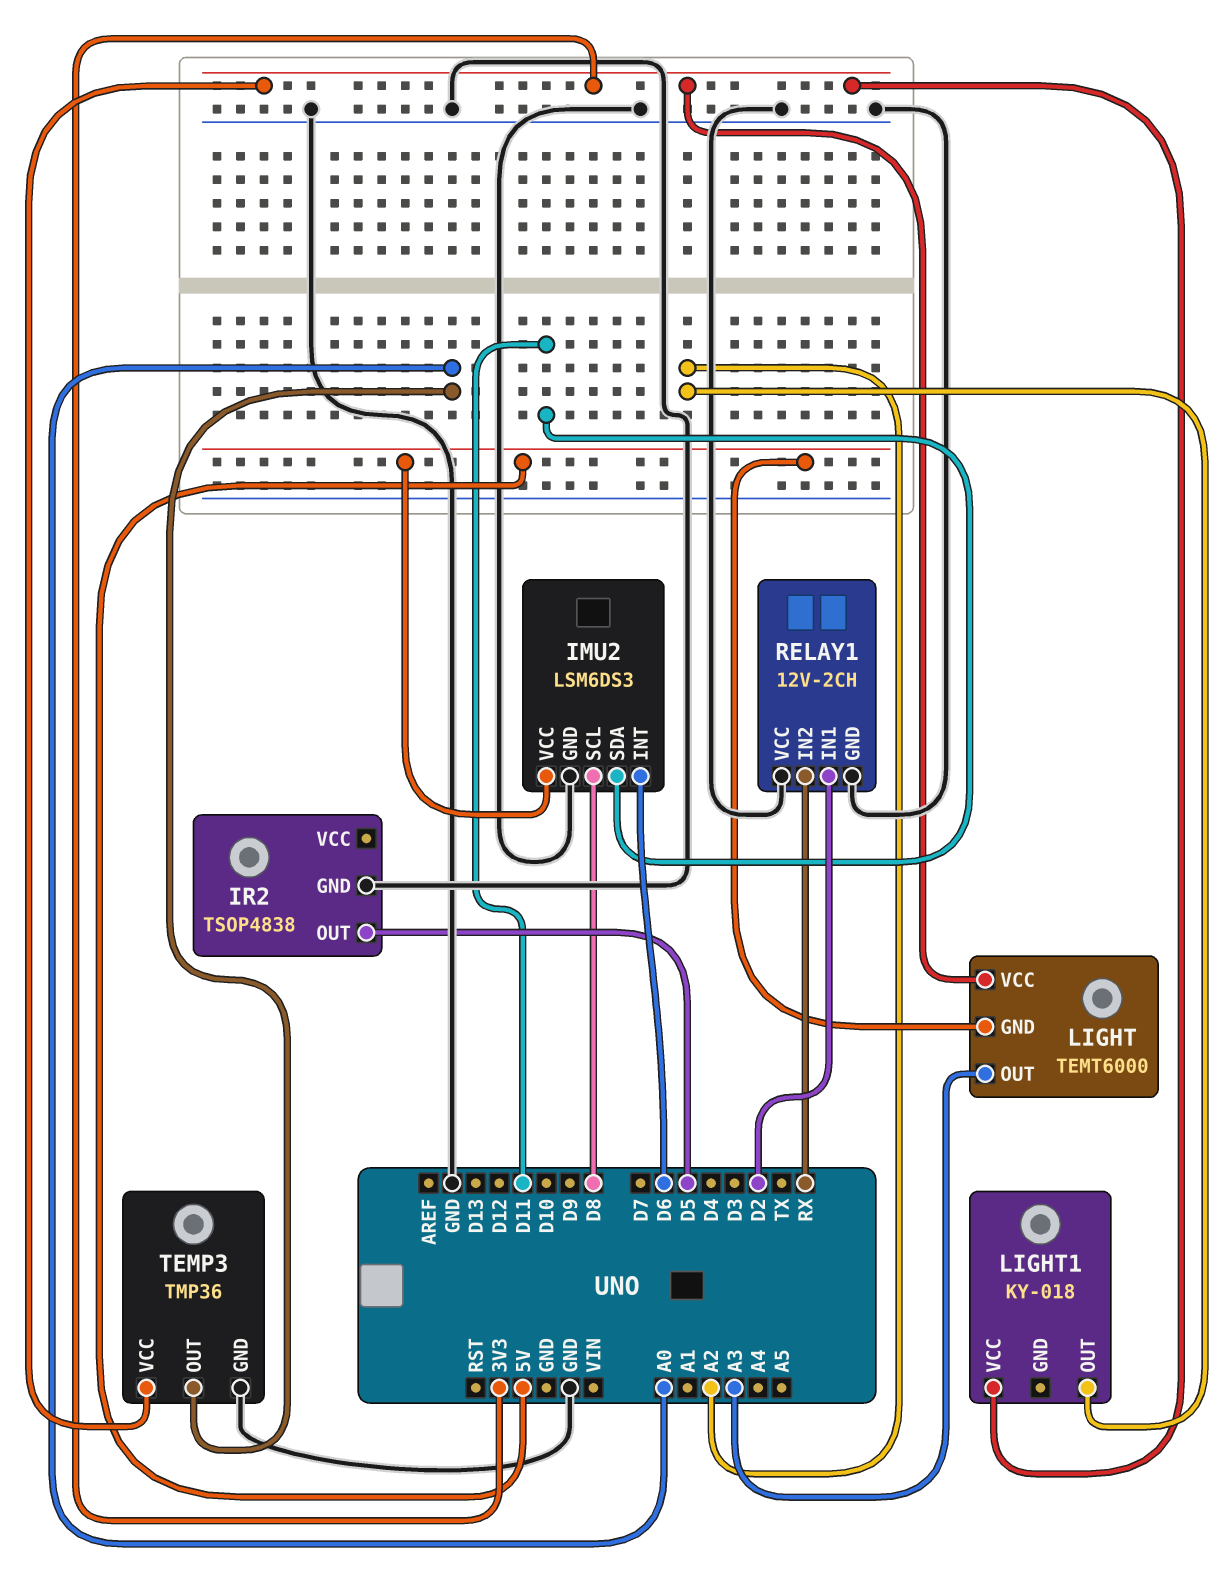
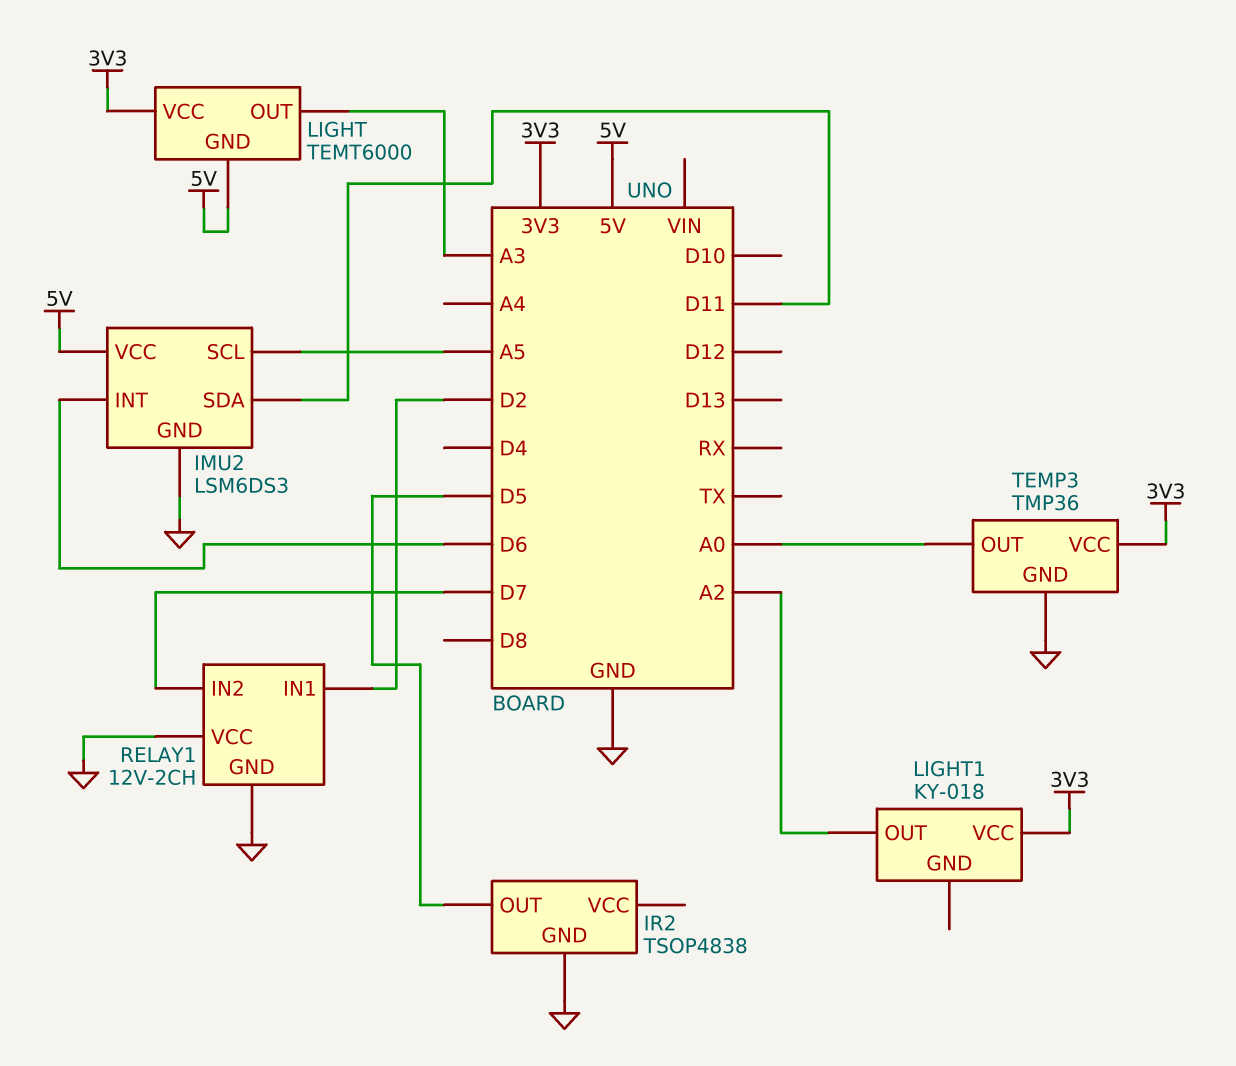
IMU2 pin SCL: D8 -> A5
RELAY1 pin IN2: RX -> D7

